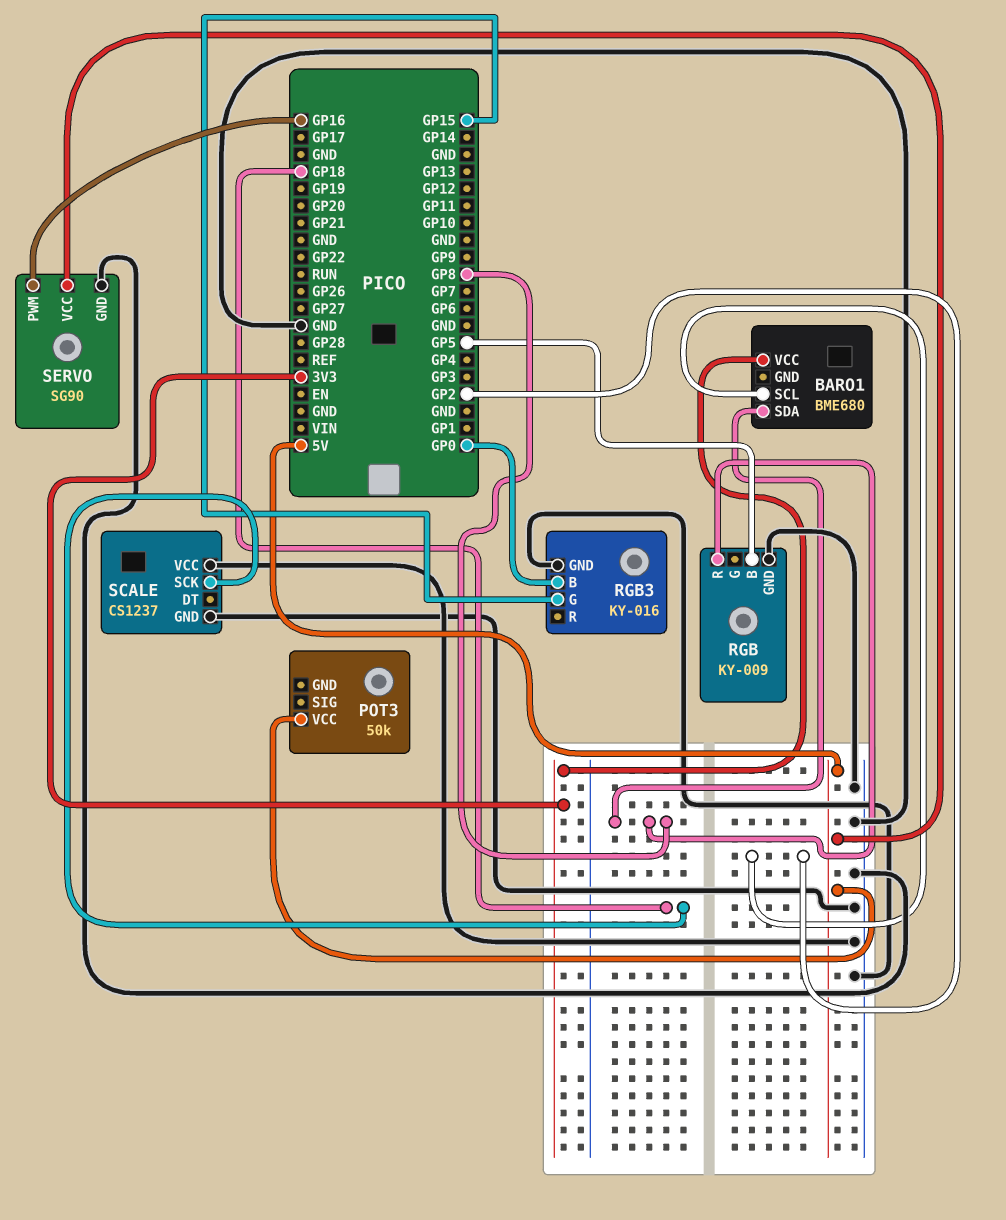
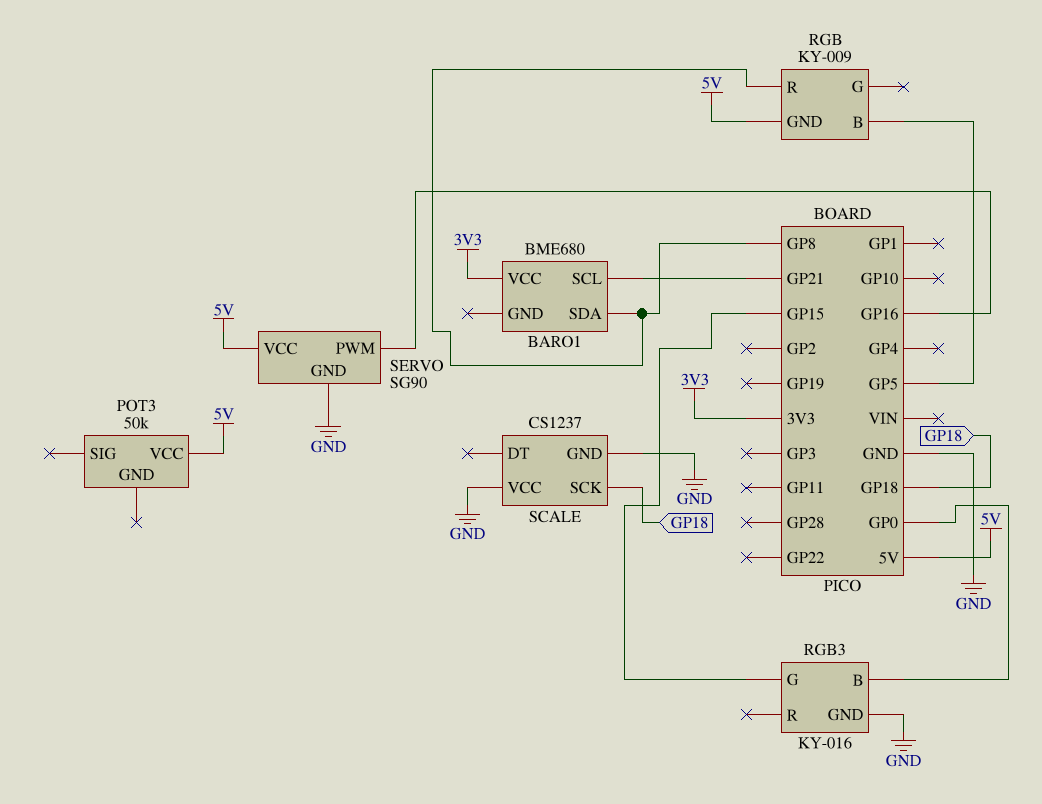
BARO1 pin SCL: GP2 -> GP21
RGB pin GND: GND -> 5V

